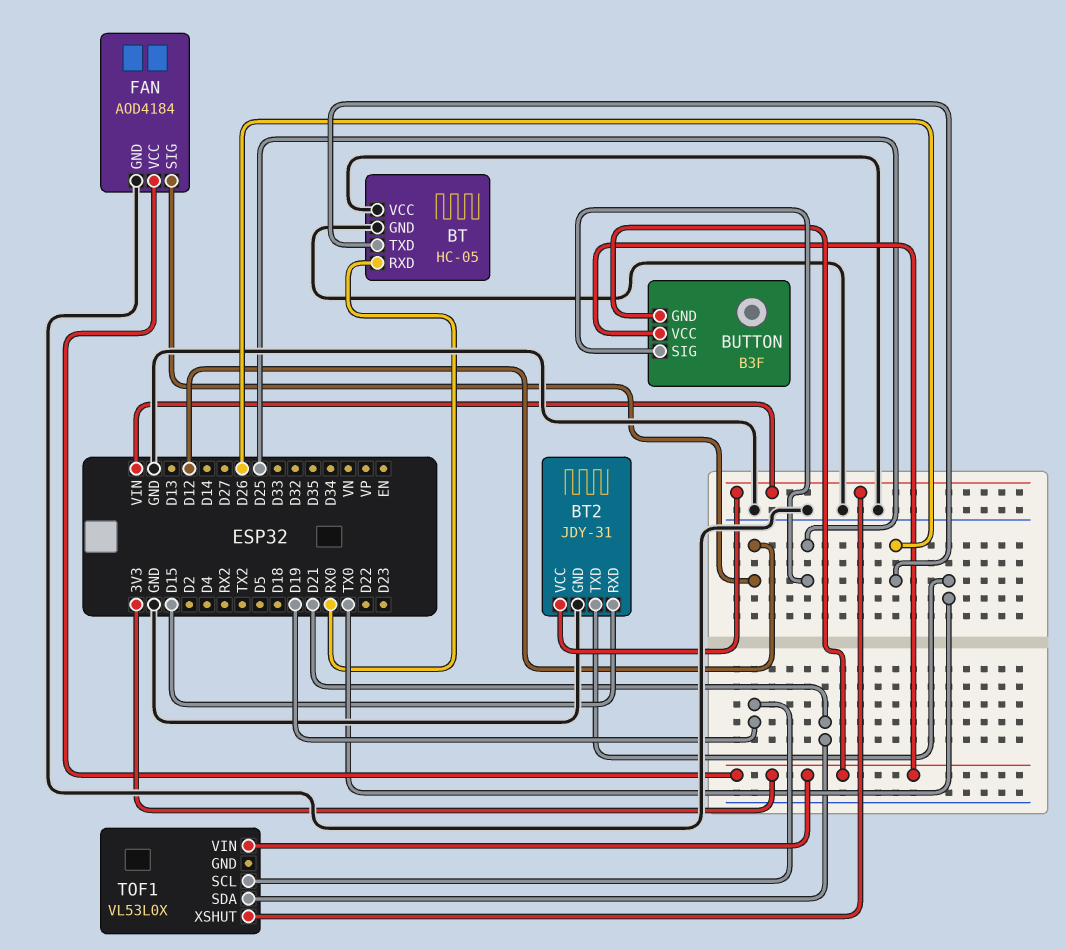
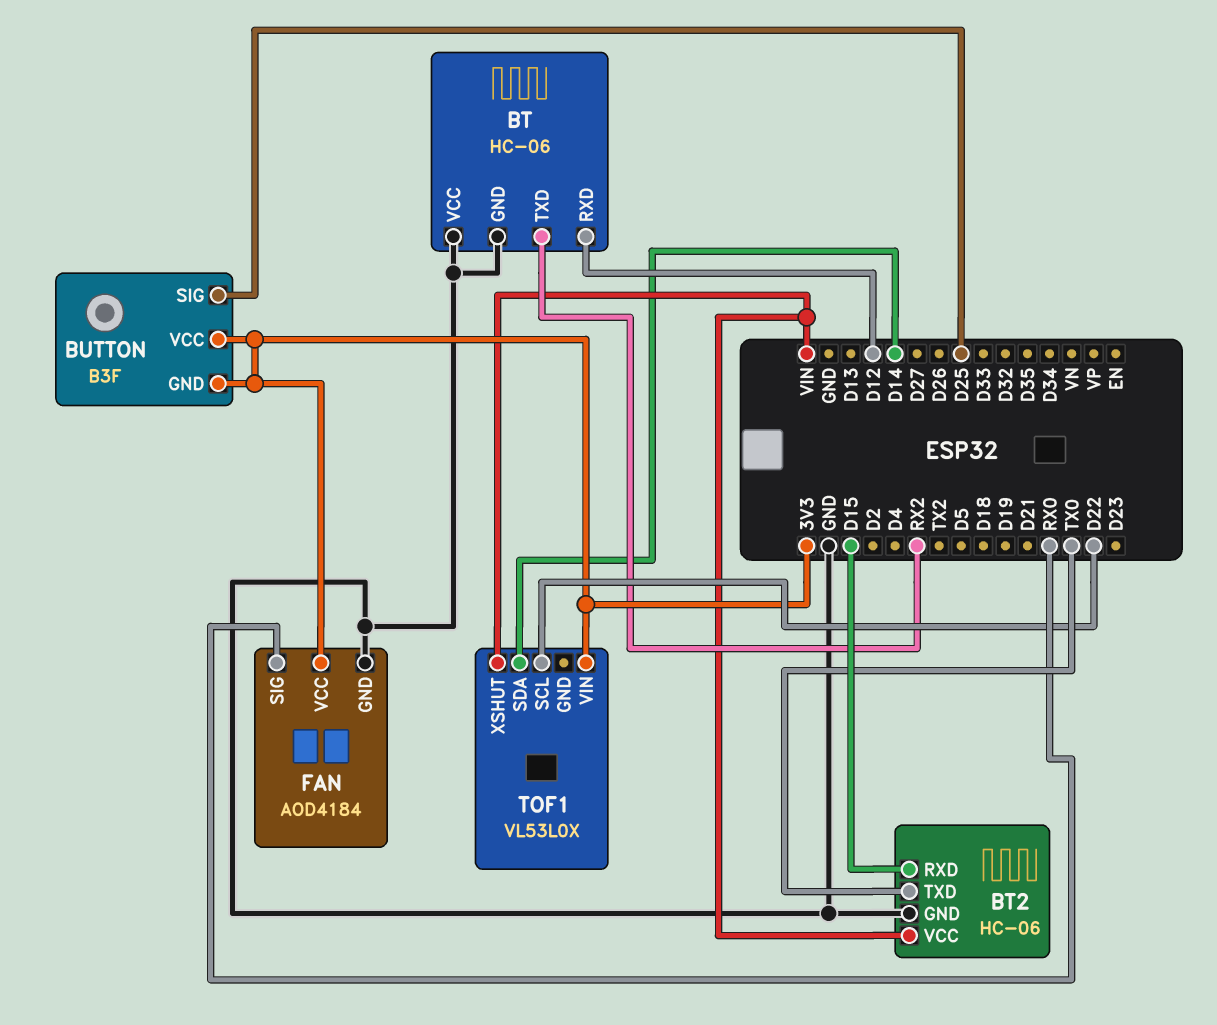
BT: HC-05 -> HC-06
BT pin RXD: RX0 -> D12
BT pin TXD: D26 -> RX2
BT2: JDY-31 -> HC-06
FAN pin SIG: D12 -> RX0
TOF1 pin SCL: D19 -> D22
TOF1 pin SDA: D21 -> D14

